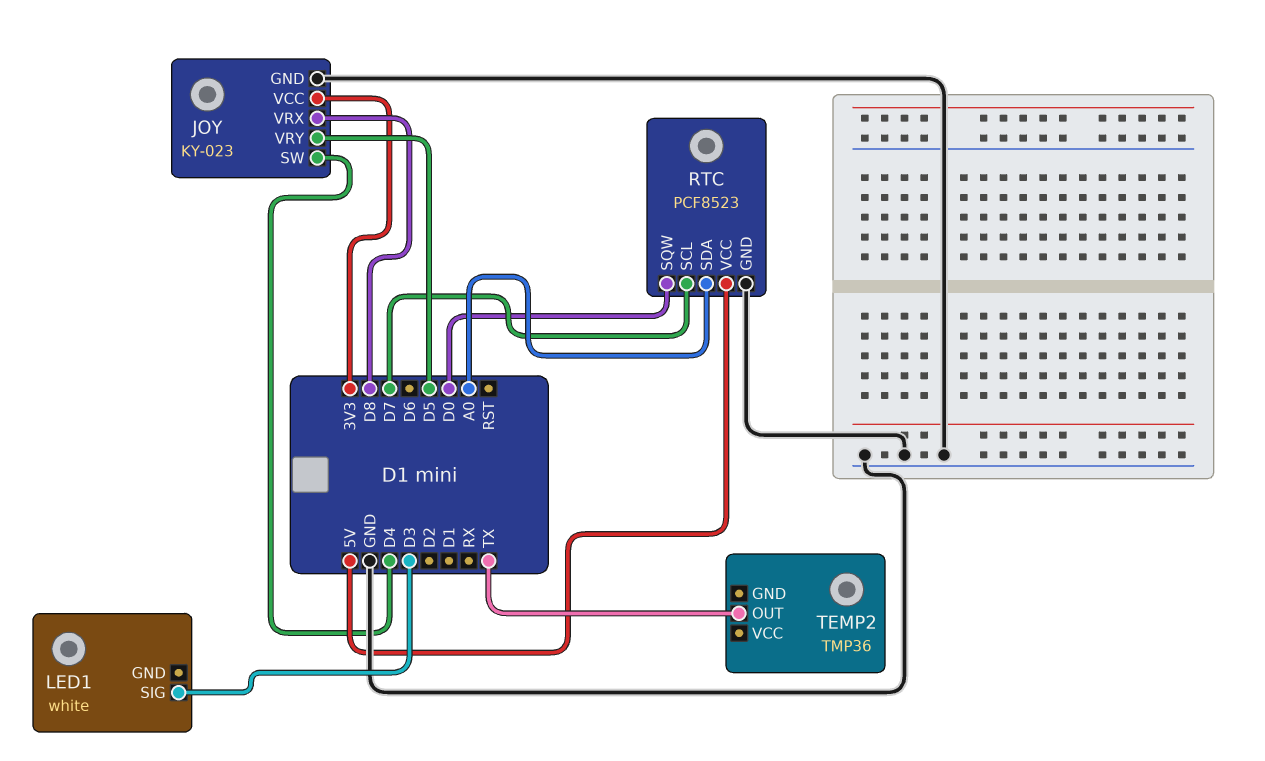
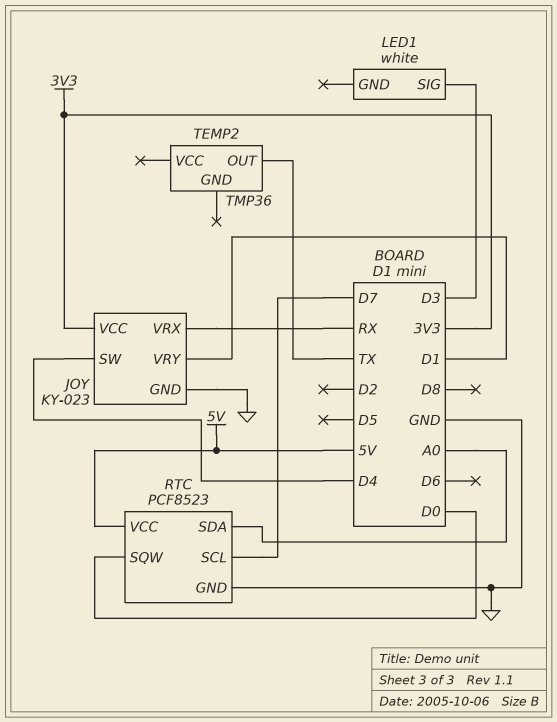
JOY pin VRX: D8 -> RX
JOY pin VRY: D5 -> D1

